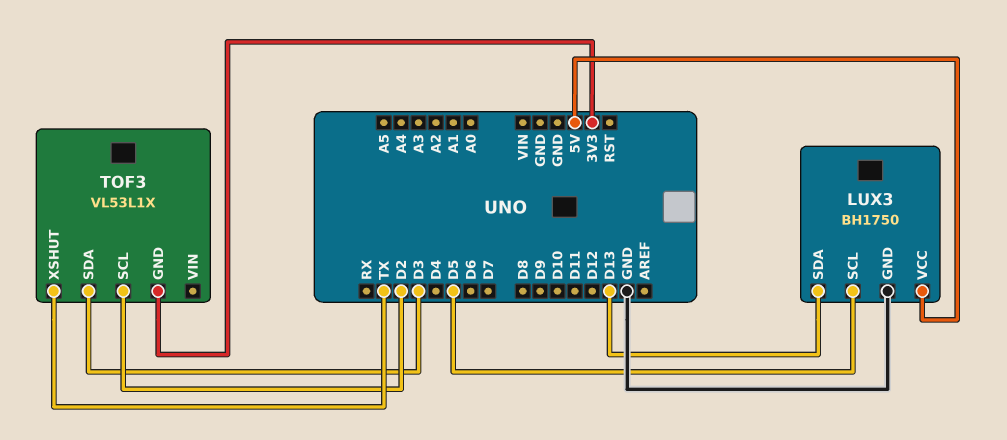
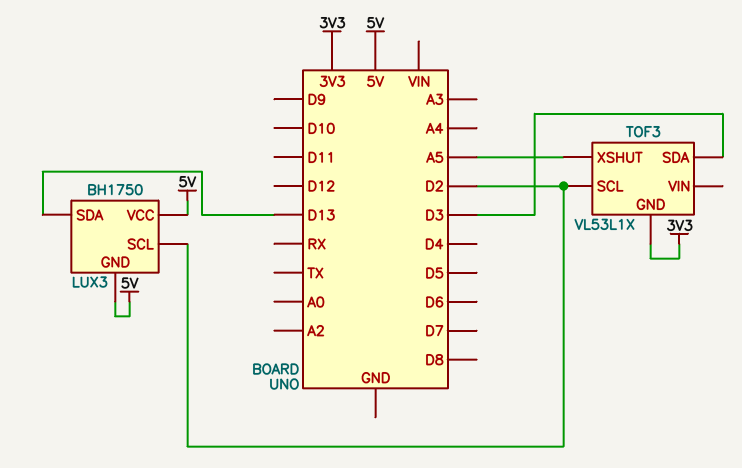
LUX3 pin GND: GND -> 5V
LUX3 pin SCL: D5 -> D2
TOF3 pin XSHUT: TX -> A5

